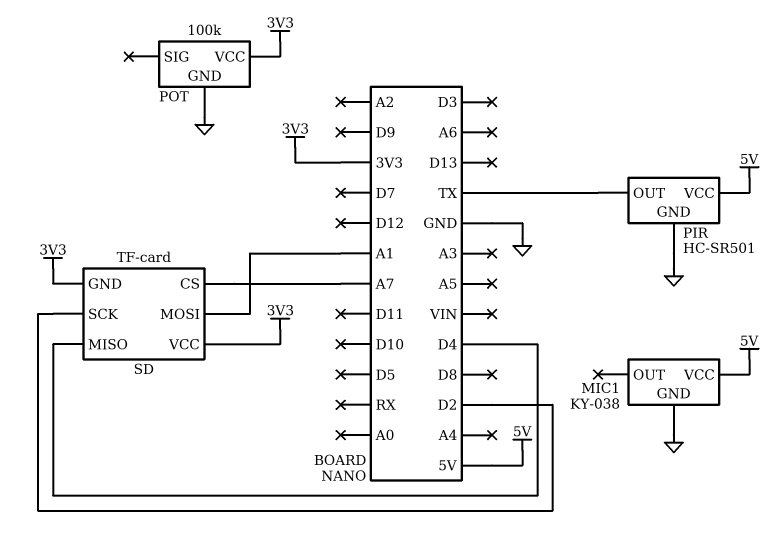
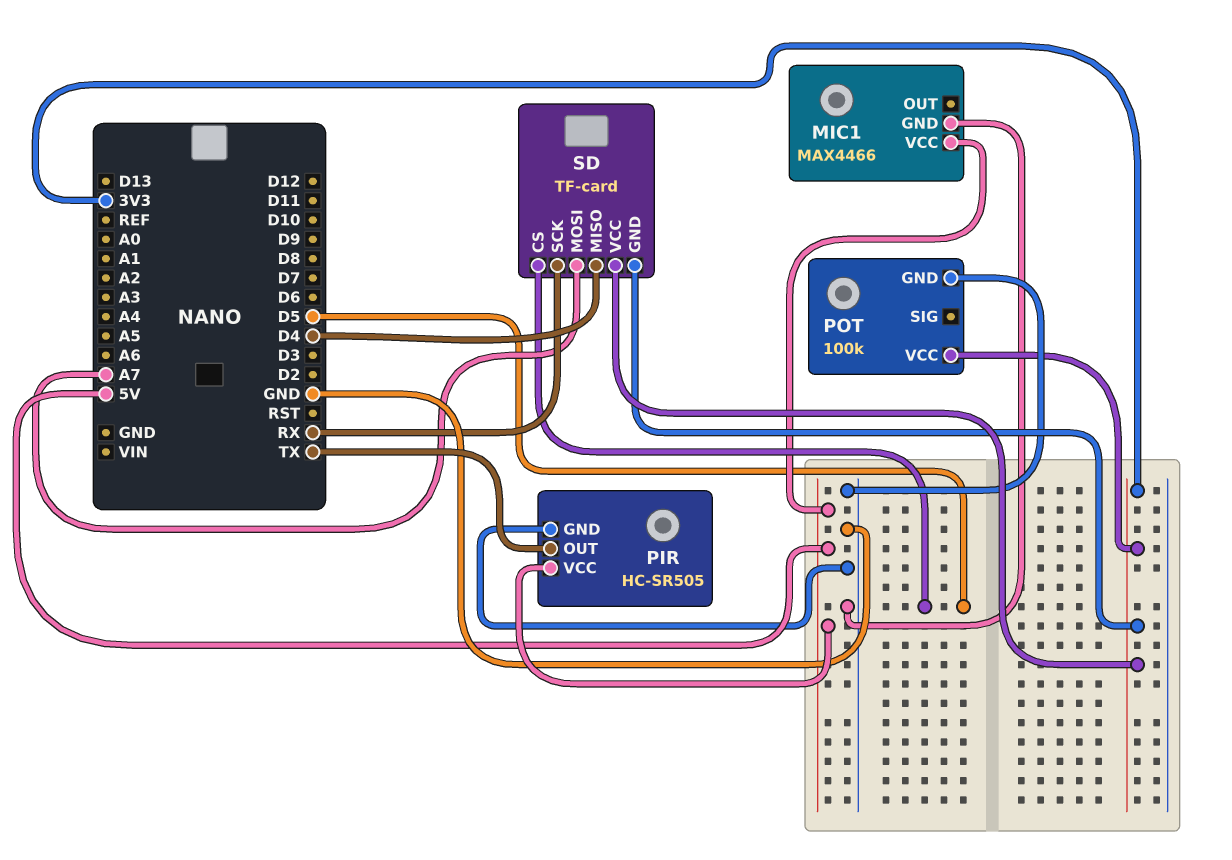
MIC1: KY-038 -> MAX4466
PIR: HC-SR501 -> HC-SR505
SD pin CS: A7 -> D5
SD pin MOSI: A1 -> A7
SD pin SCK: D2 -> RX

